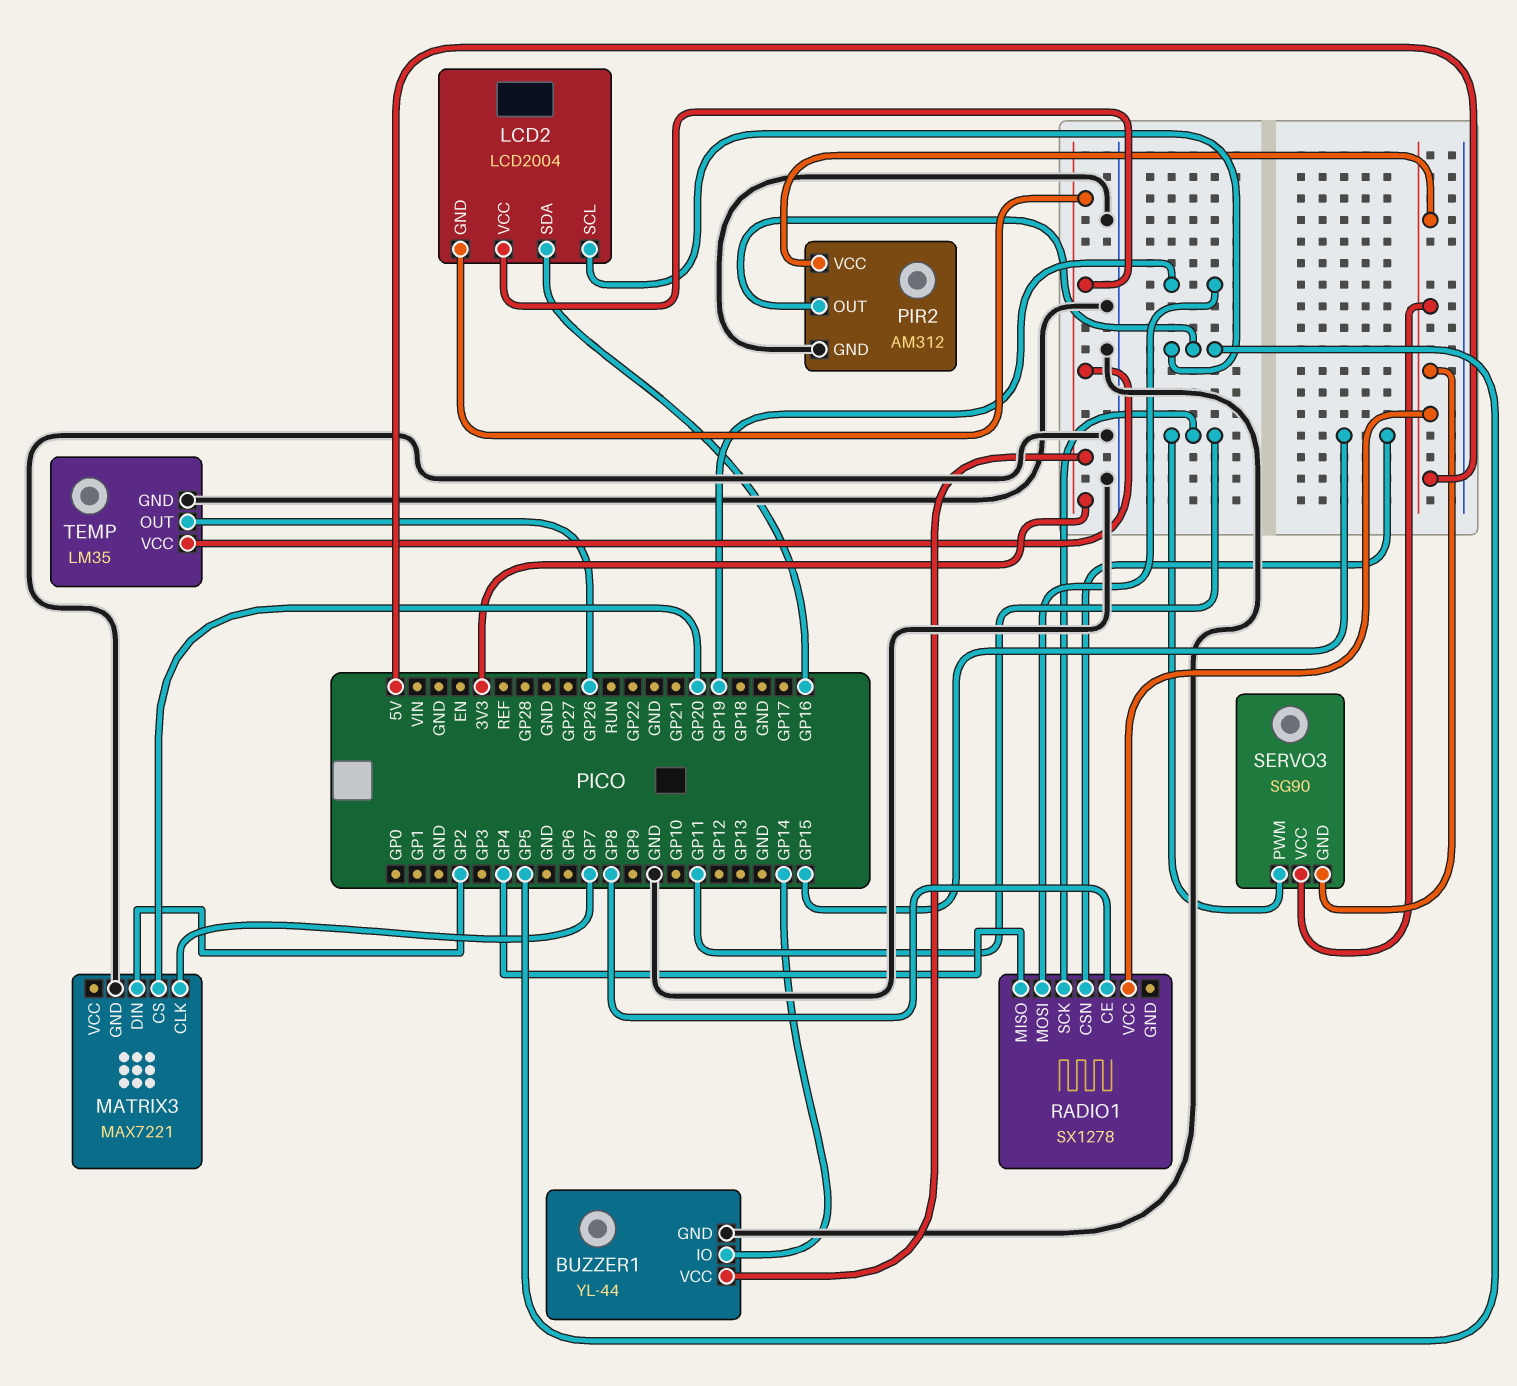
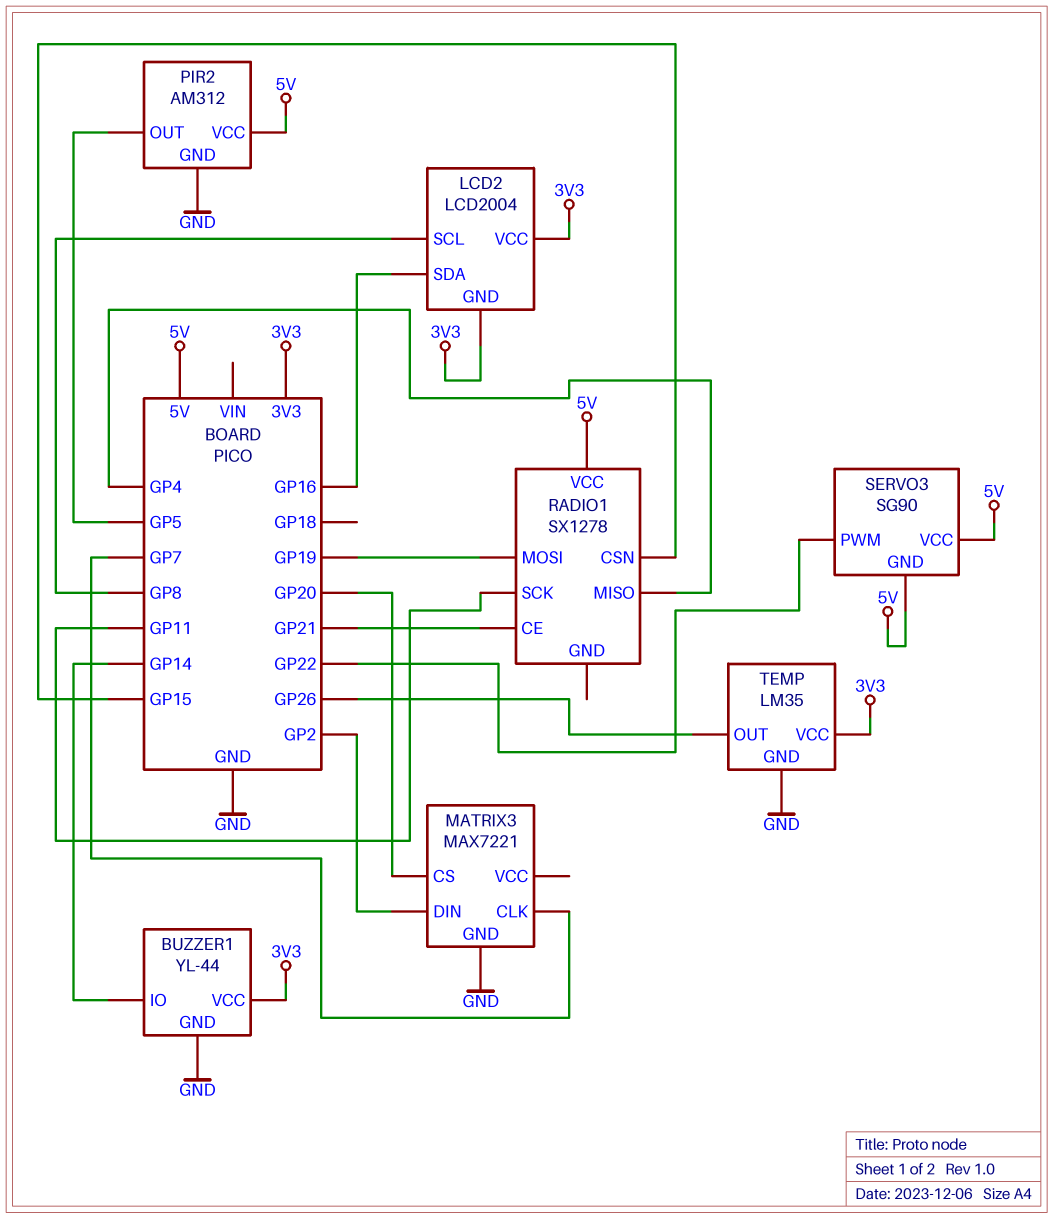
LCD2 pin SCL: GP5 -> GP8
RADIO1 pin CE: GP8 -> GP21
SERVO3 pin PWM: GP11 -> GP22

